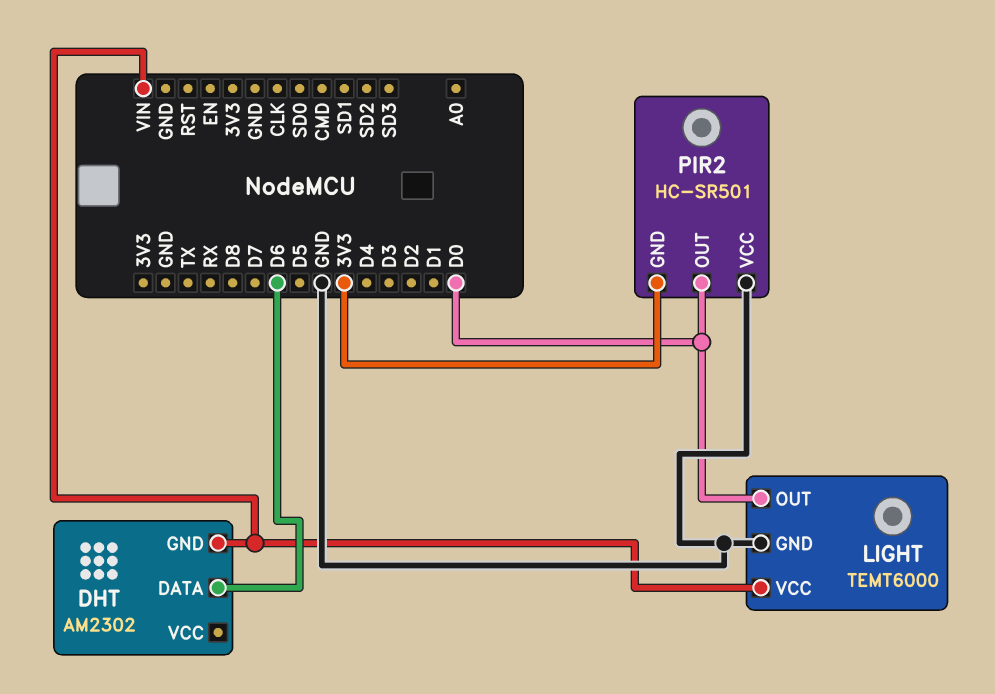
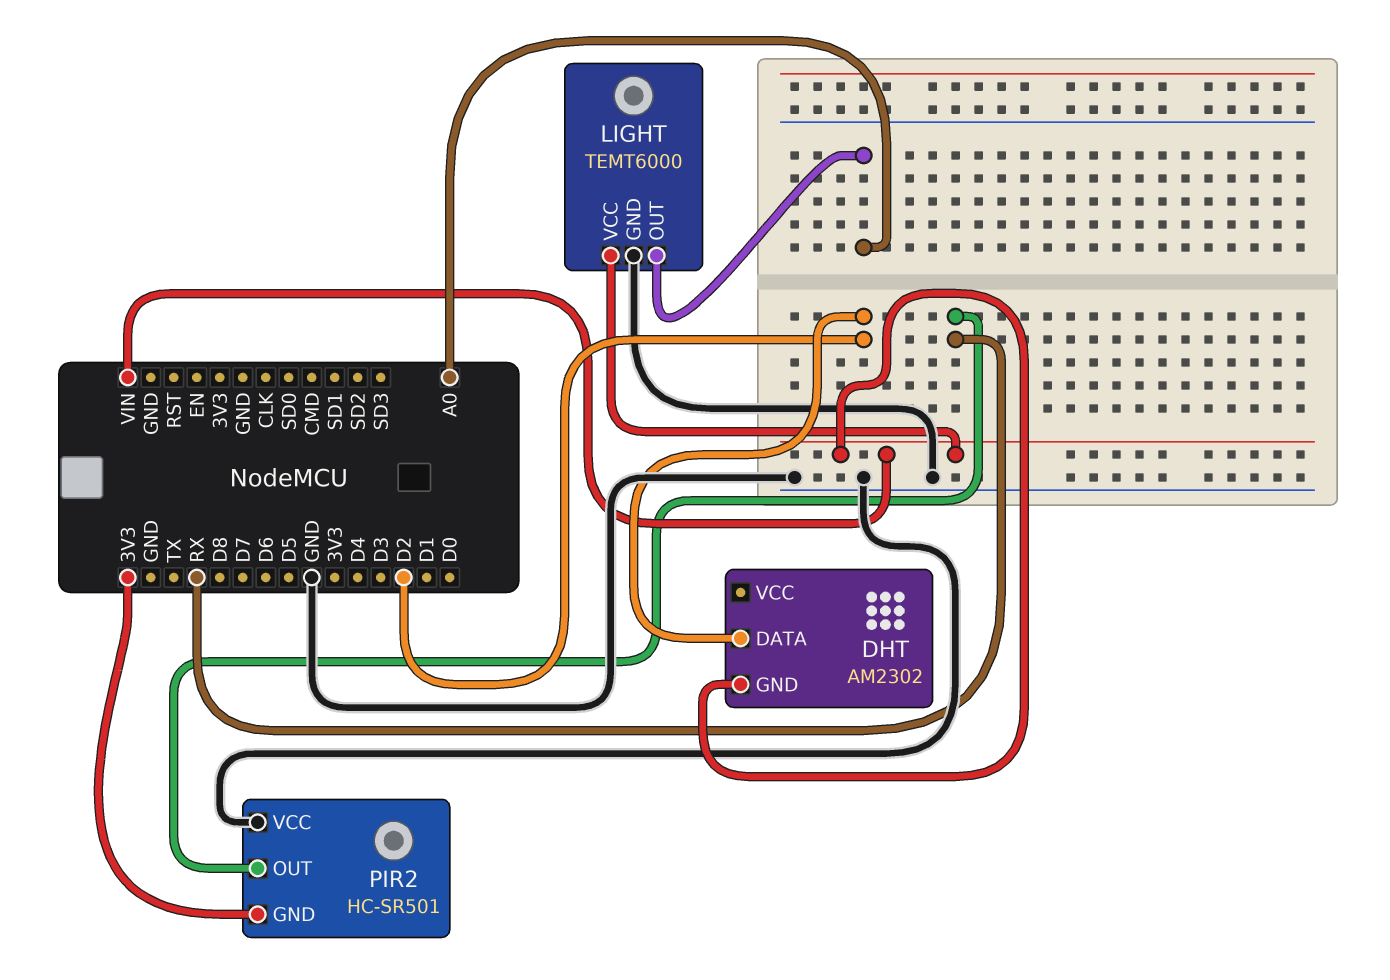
DHT pin DATA: D6 -> D2
LIGHT pin OUT: D0 -> A0
PIR2 pin OUT: D0 -> RX

